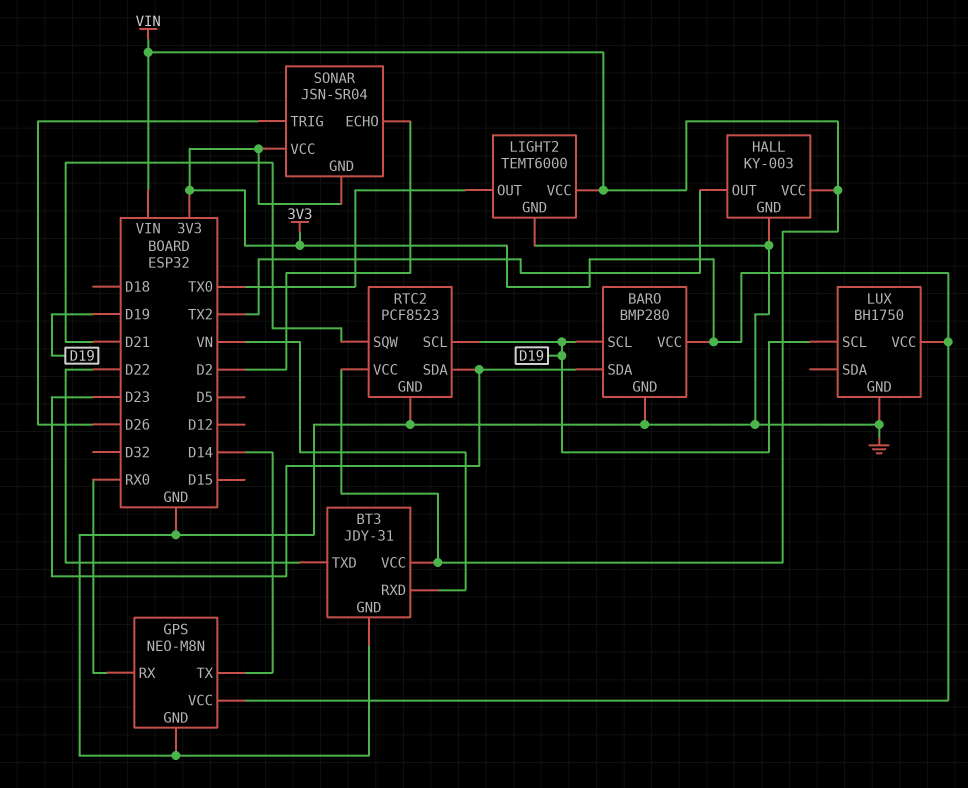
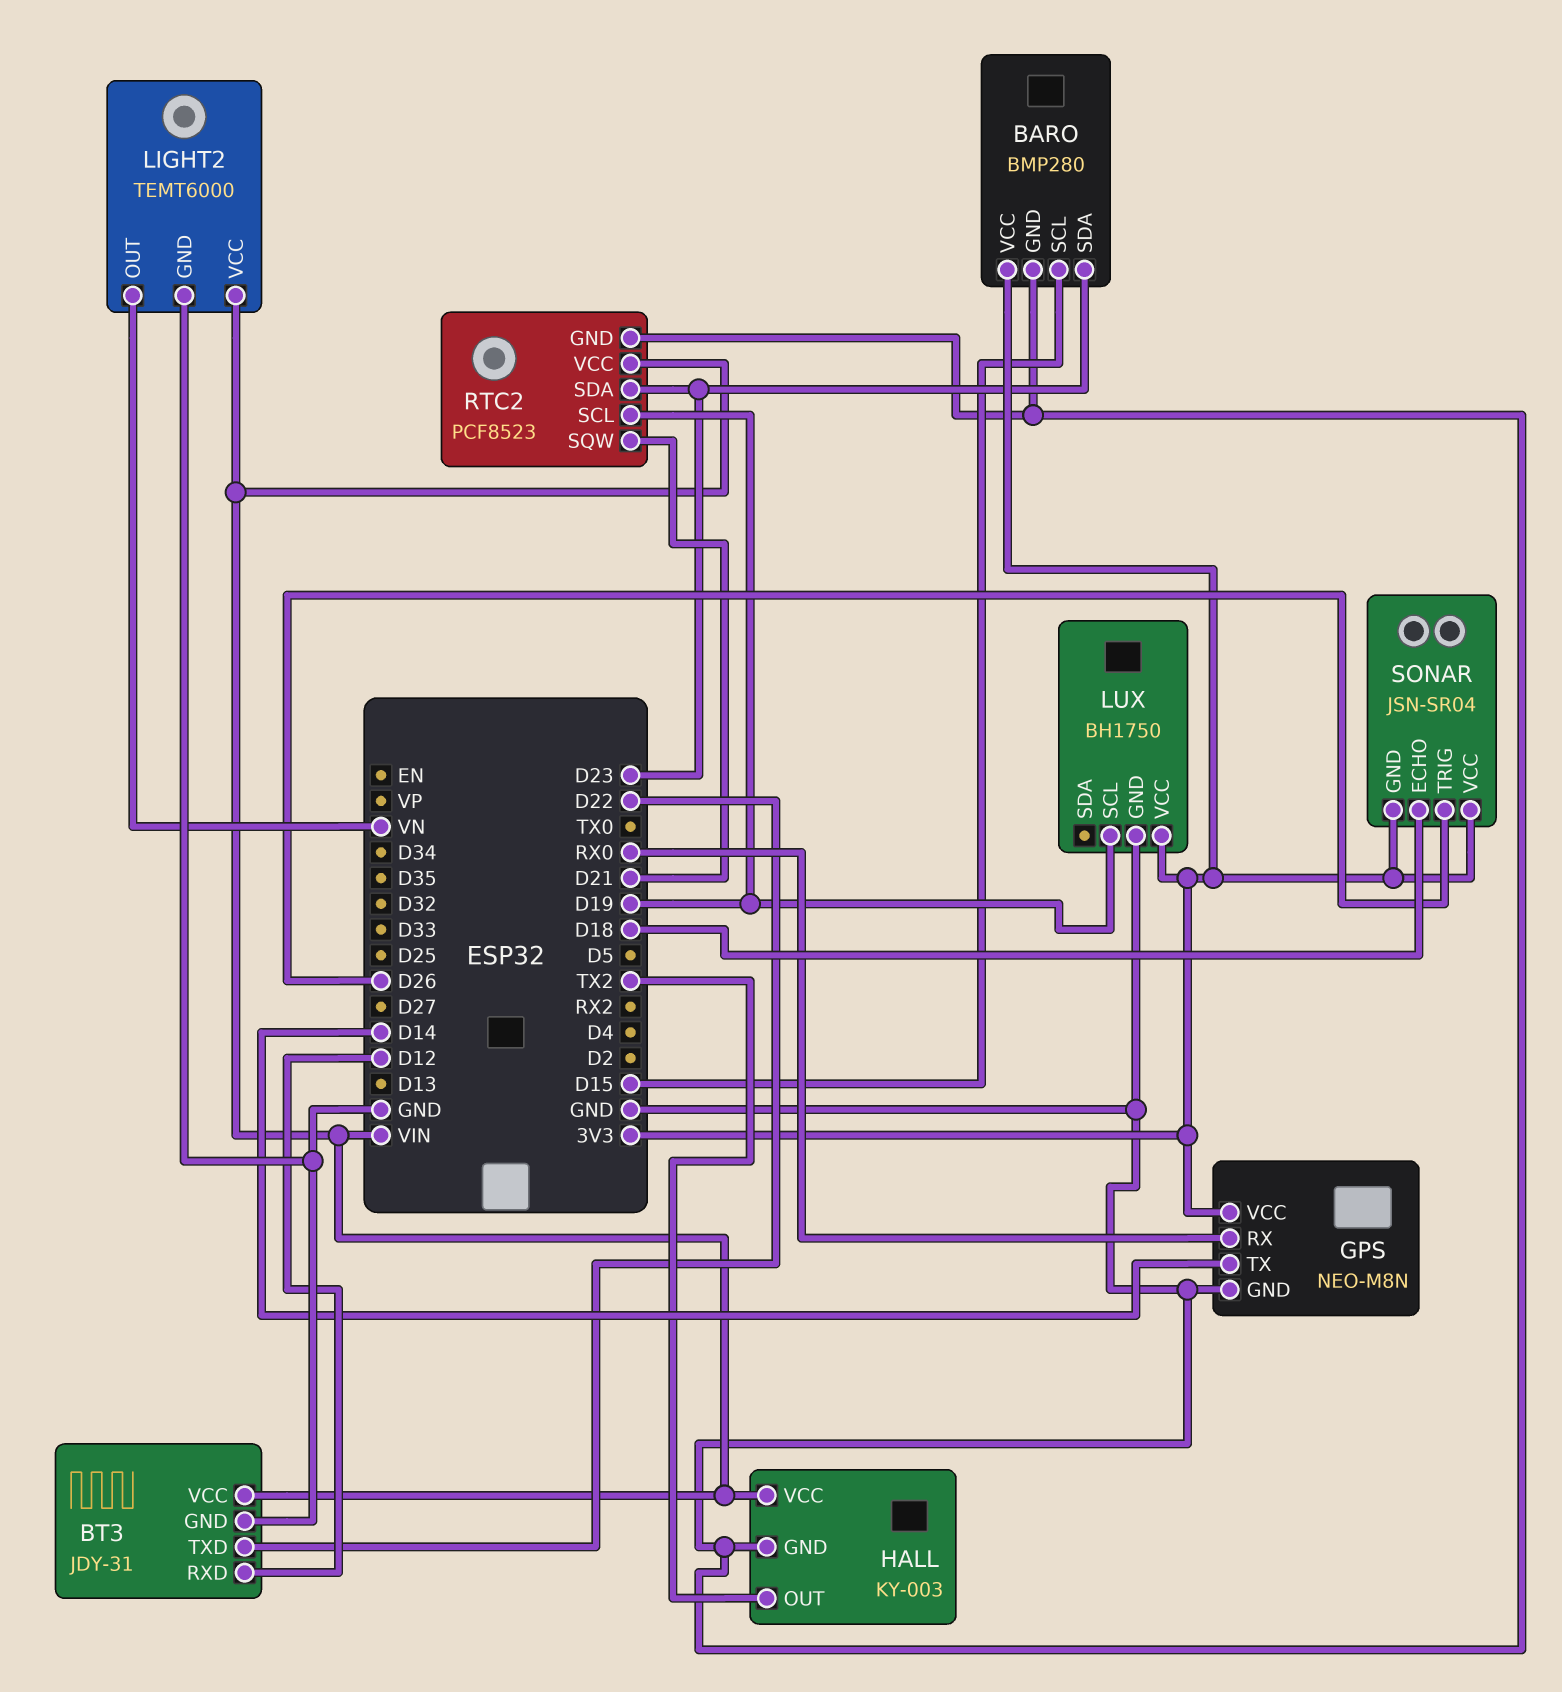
BARO pin SCL: D19 -> D15
BT3 pin RXD: VN -> D12
LIGHT2 pin OUT: TX0 -> VN
SONAR pin ECHO: D2 -> D18

